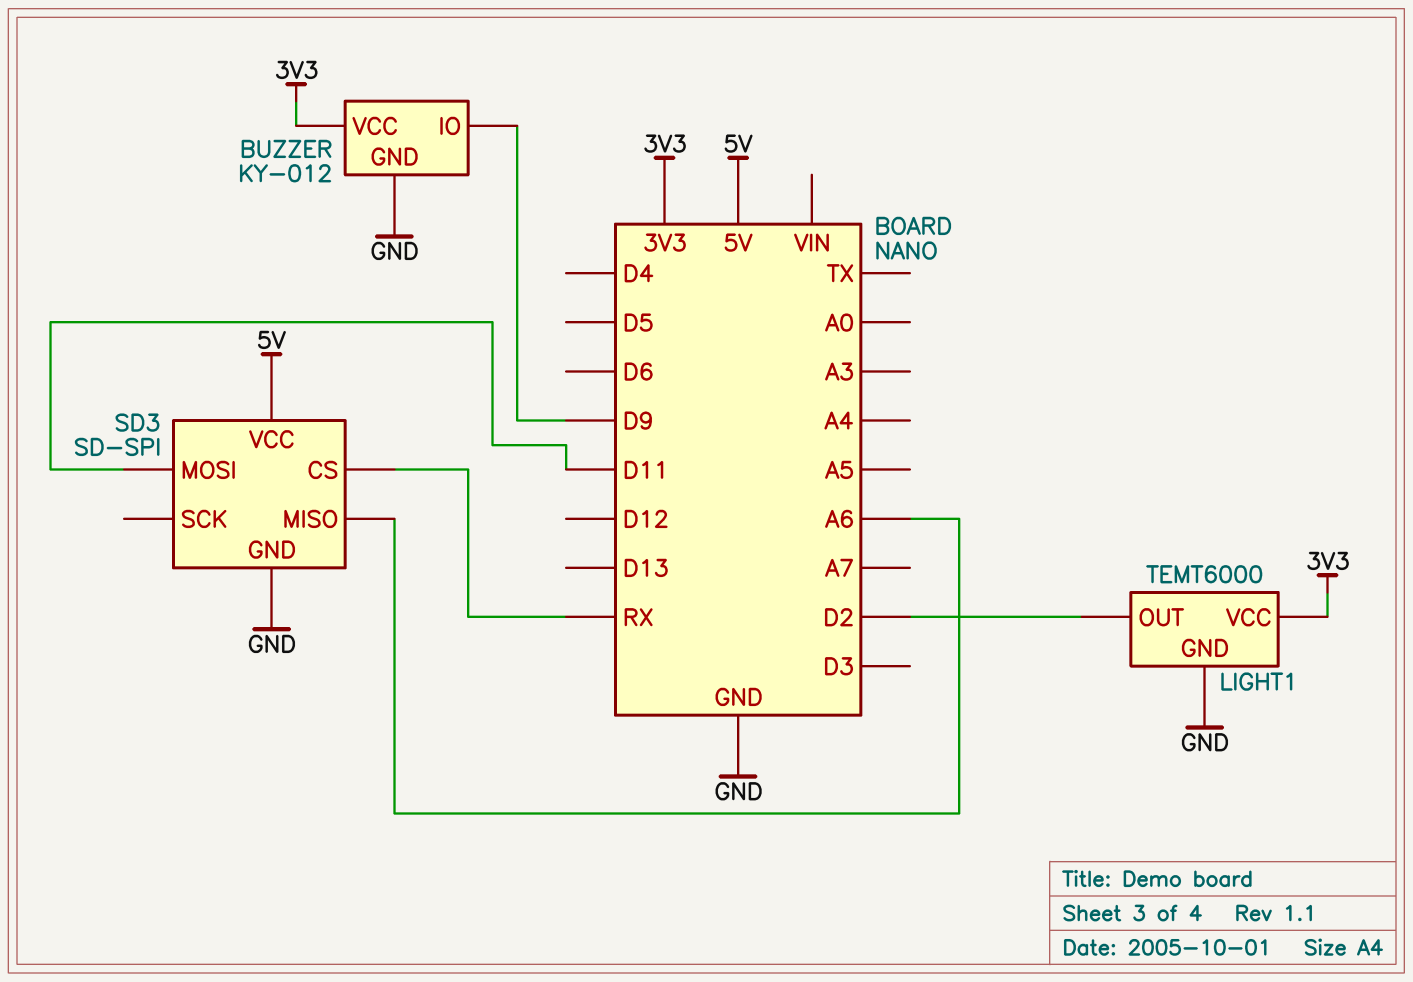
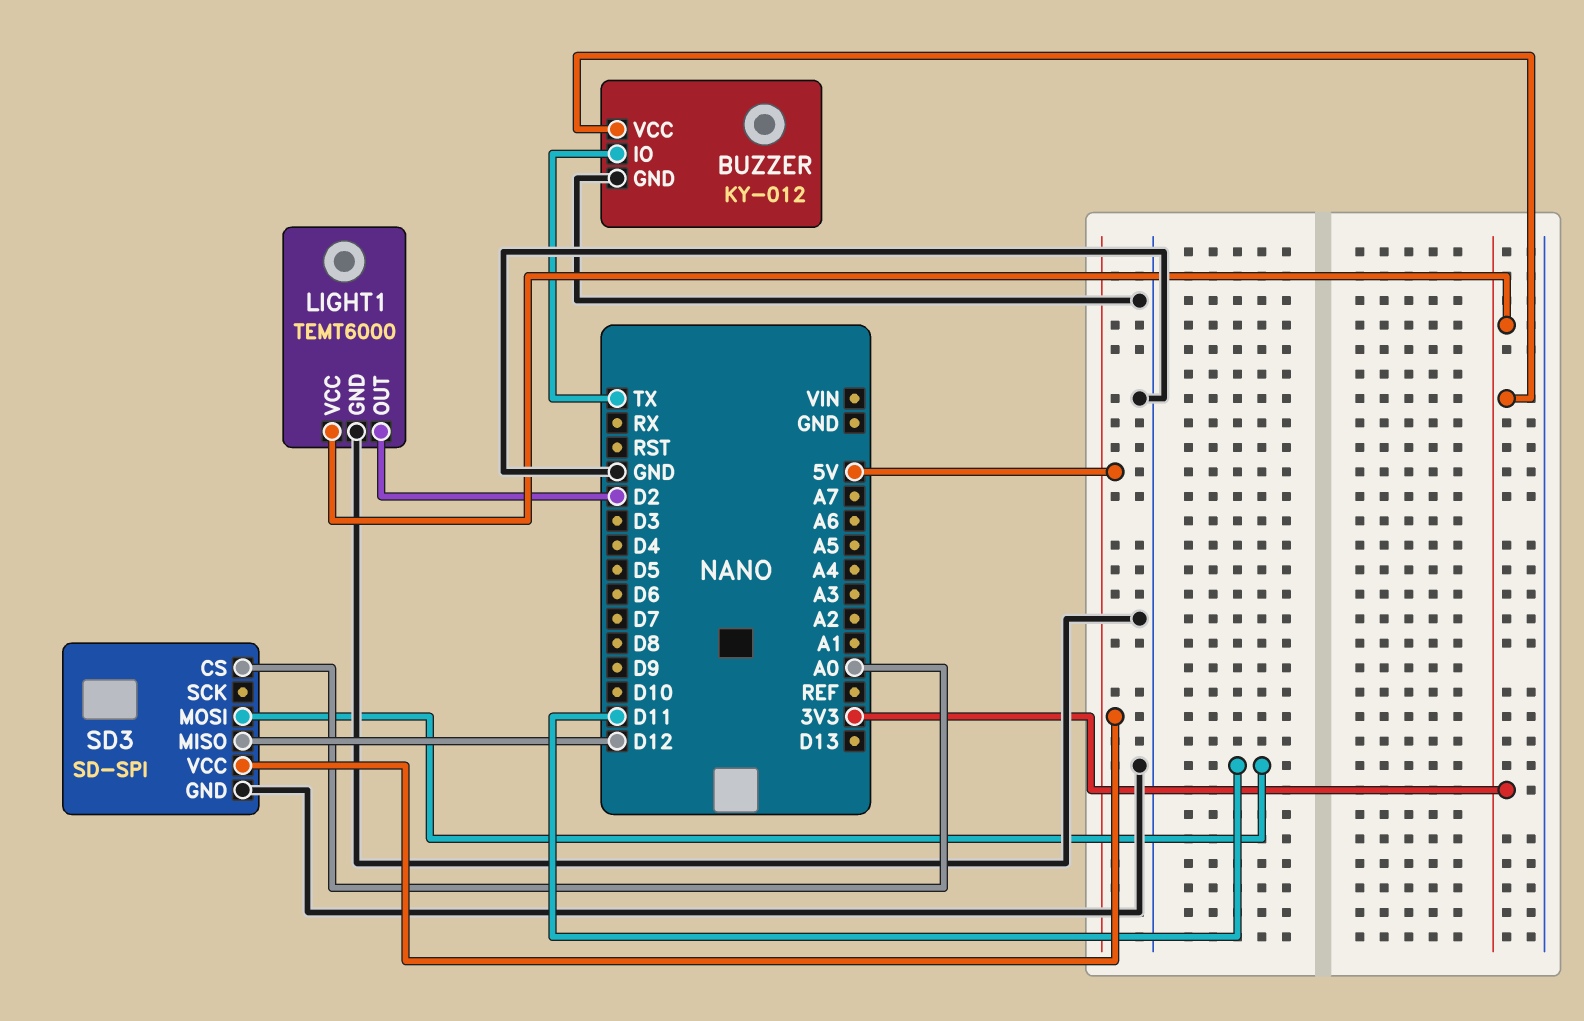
BUZZER pin IO: D9 -> TX
SD3 pin CS: RX -> A0
SD3 pin MISO: A6 -> D12

